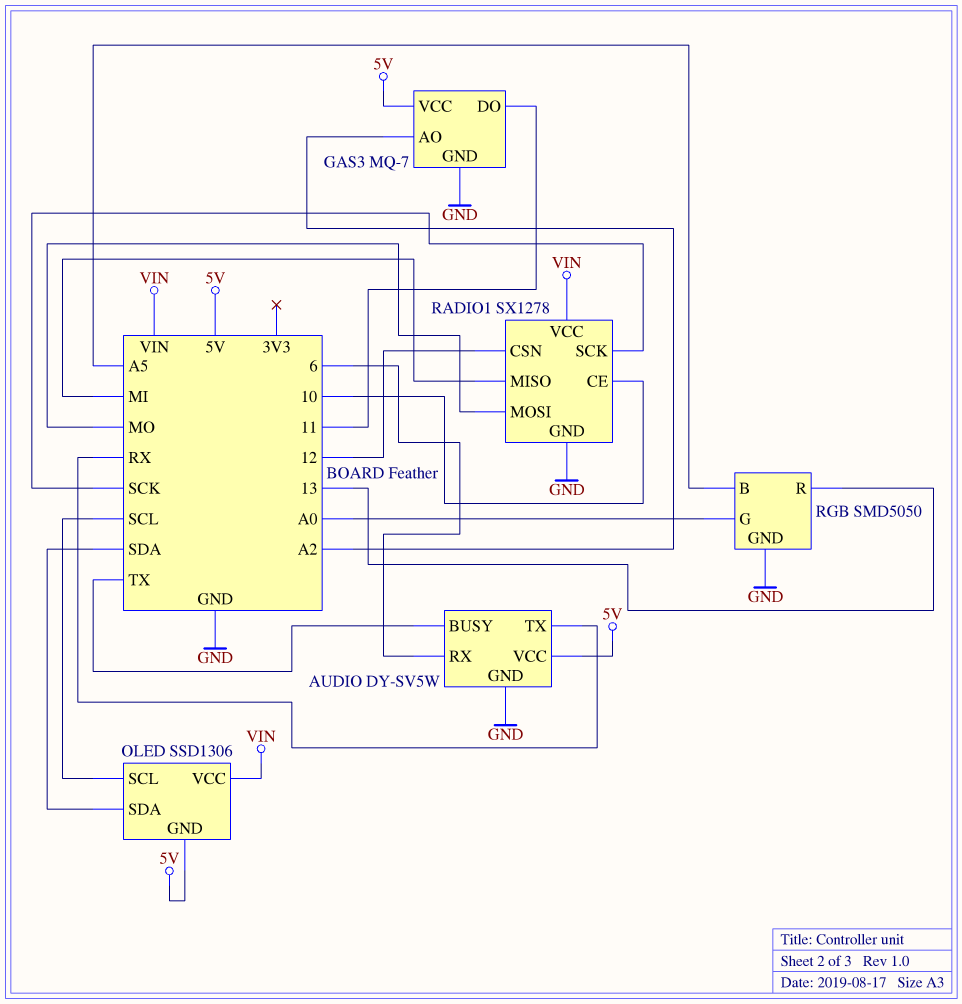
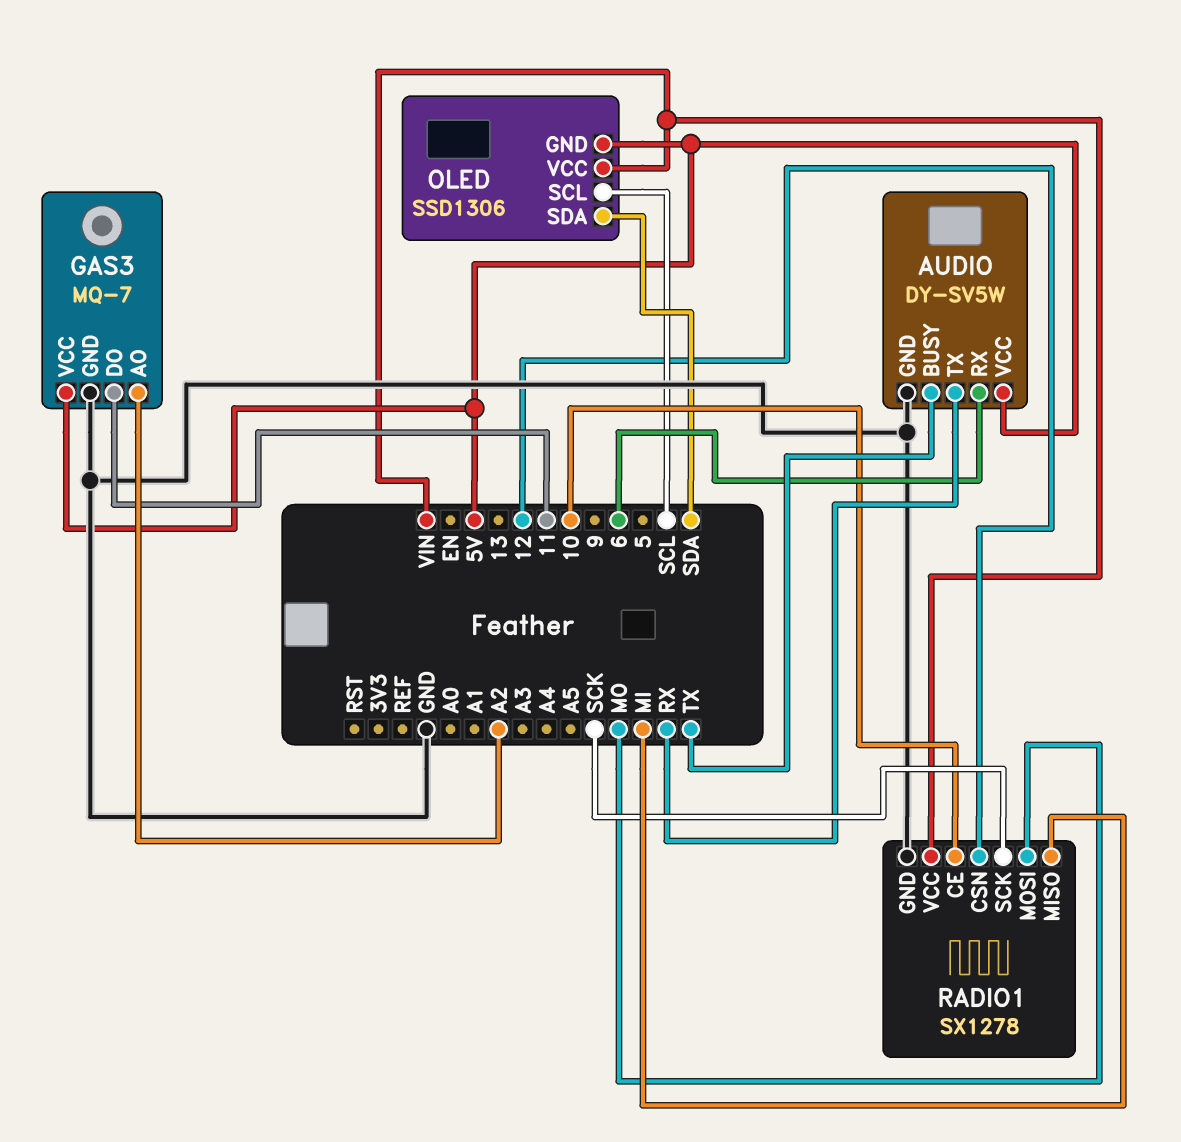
RGB: SMD5050 -> none
RGB pin B: A5 -> none
RGB pin G: A0 -> none
RGB pin GND: GND -> none
RGB pin R: 13 -> none

